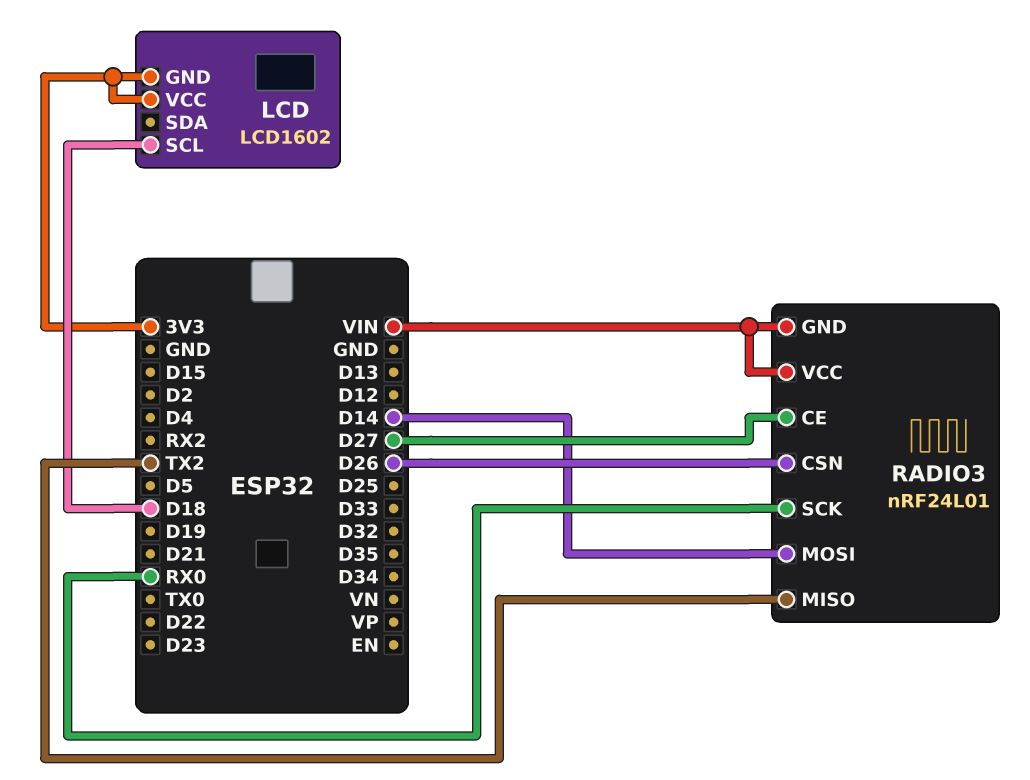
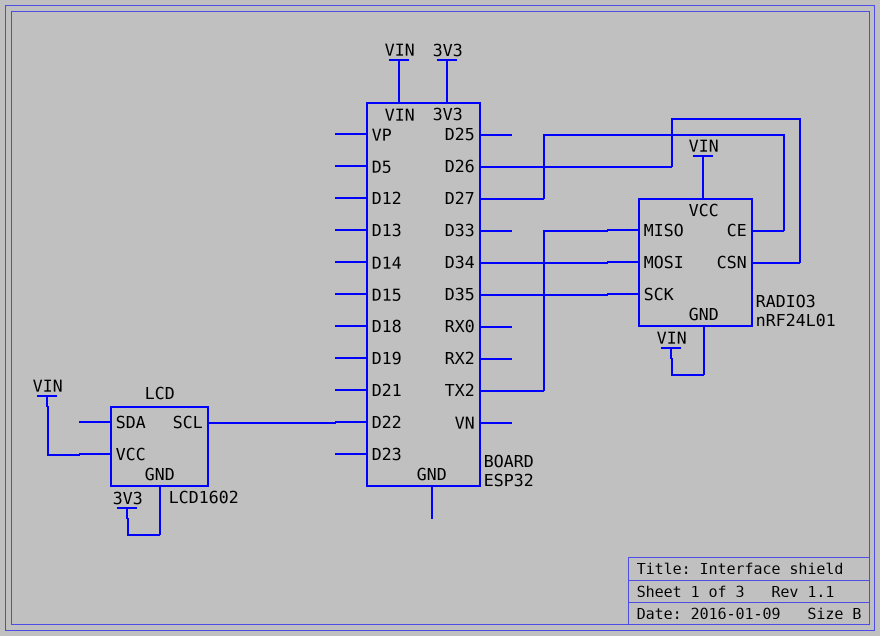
LCD pin SCL: D18 -> D22
LCD pin VCC: 3V3 -> VIN
RADIO3 pin MOSI: D14 -> D34
RADIO3 pin SCK: RX0 -> D35

